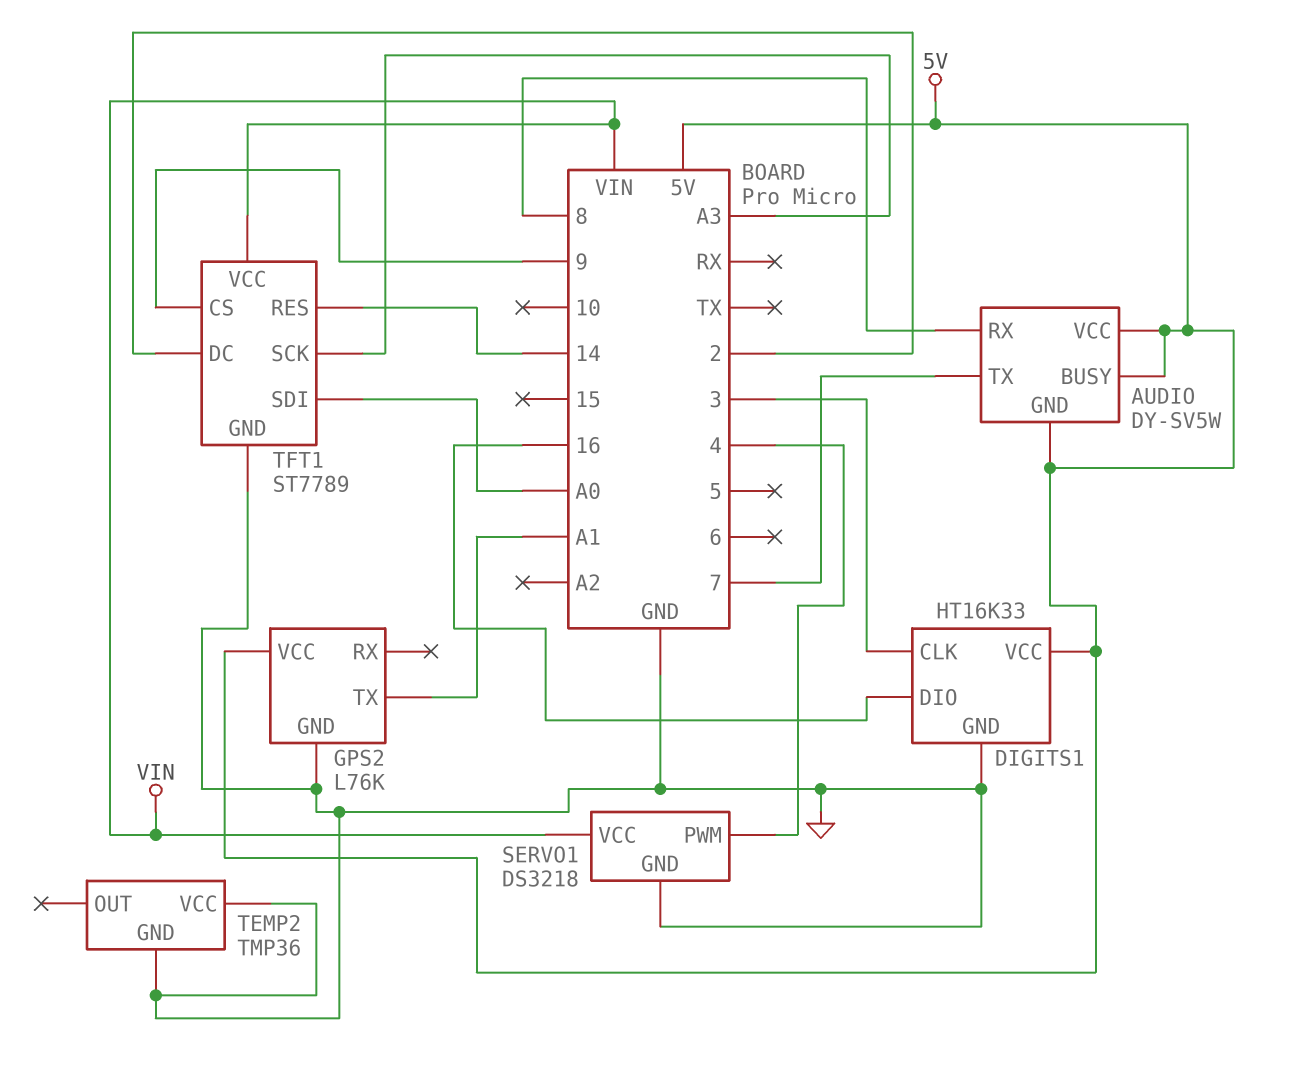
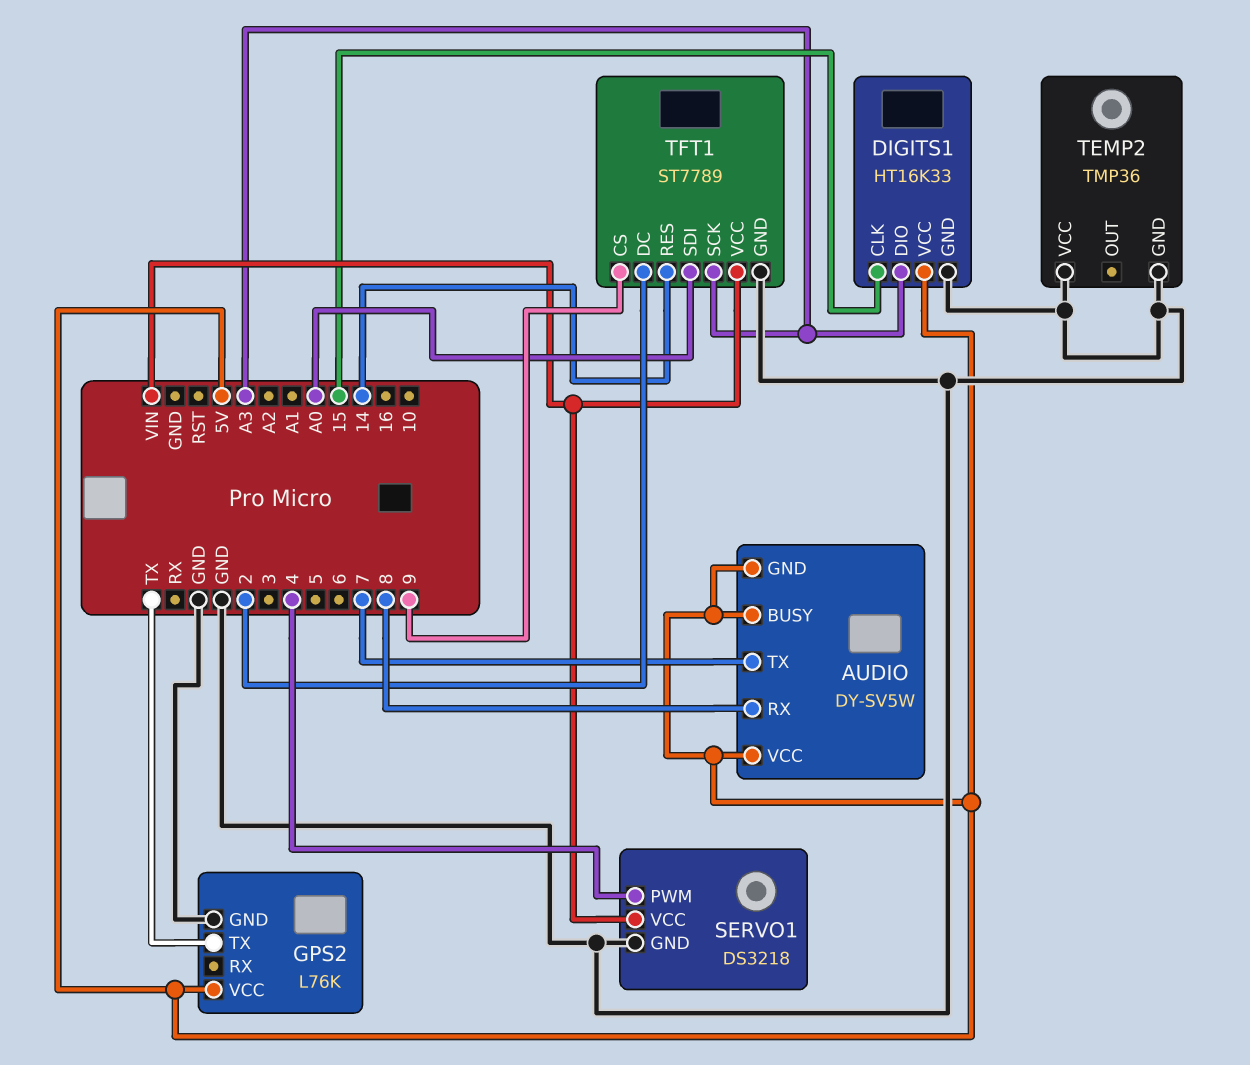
DIGITS1 pin CLK: 3 -> 15
DIGITS1 pin DIO: 16 -> A3
GPS2 pin TX: A1 -> TX

